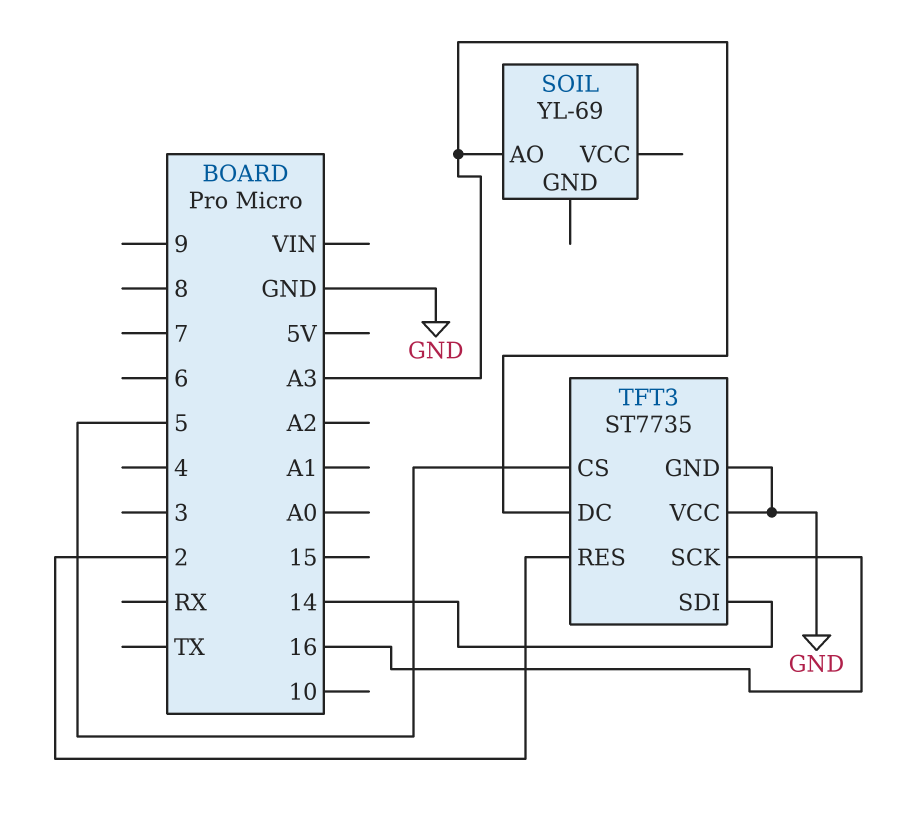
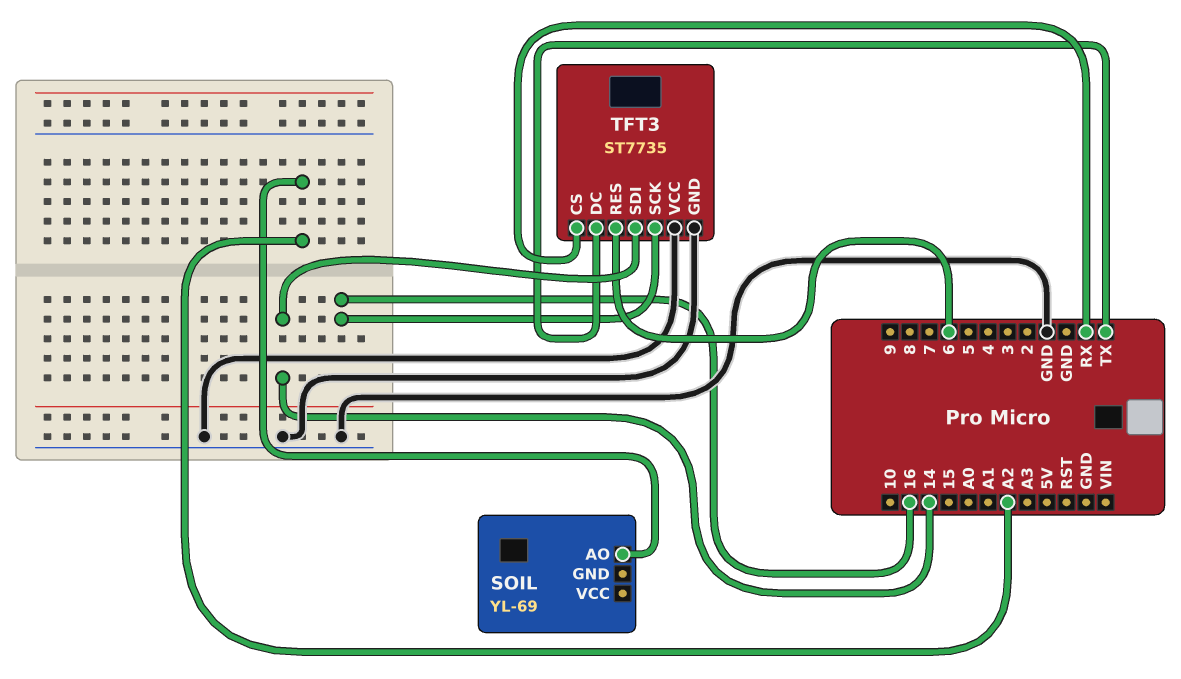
SOIL pin AO: A3 -> A2
TFT3 pin CS: 5 -> RX
TFT3 pin DC: A3 -> TX
TFT3 pin RES: 2 -> 6

